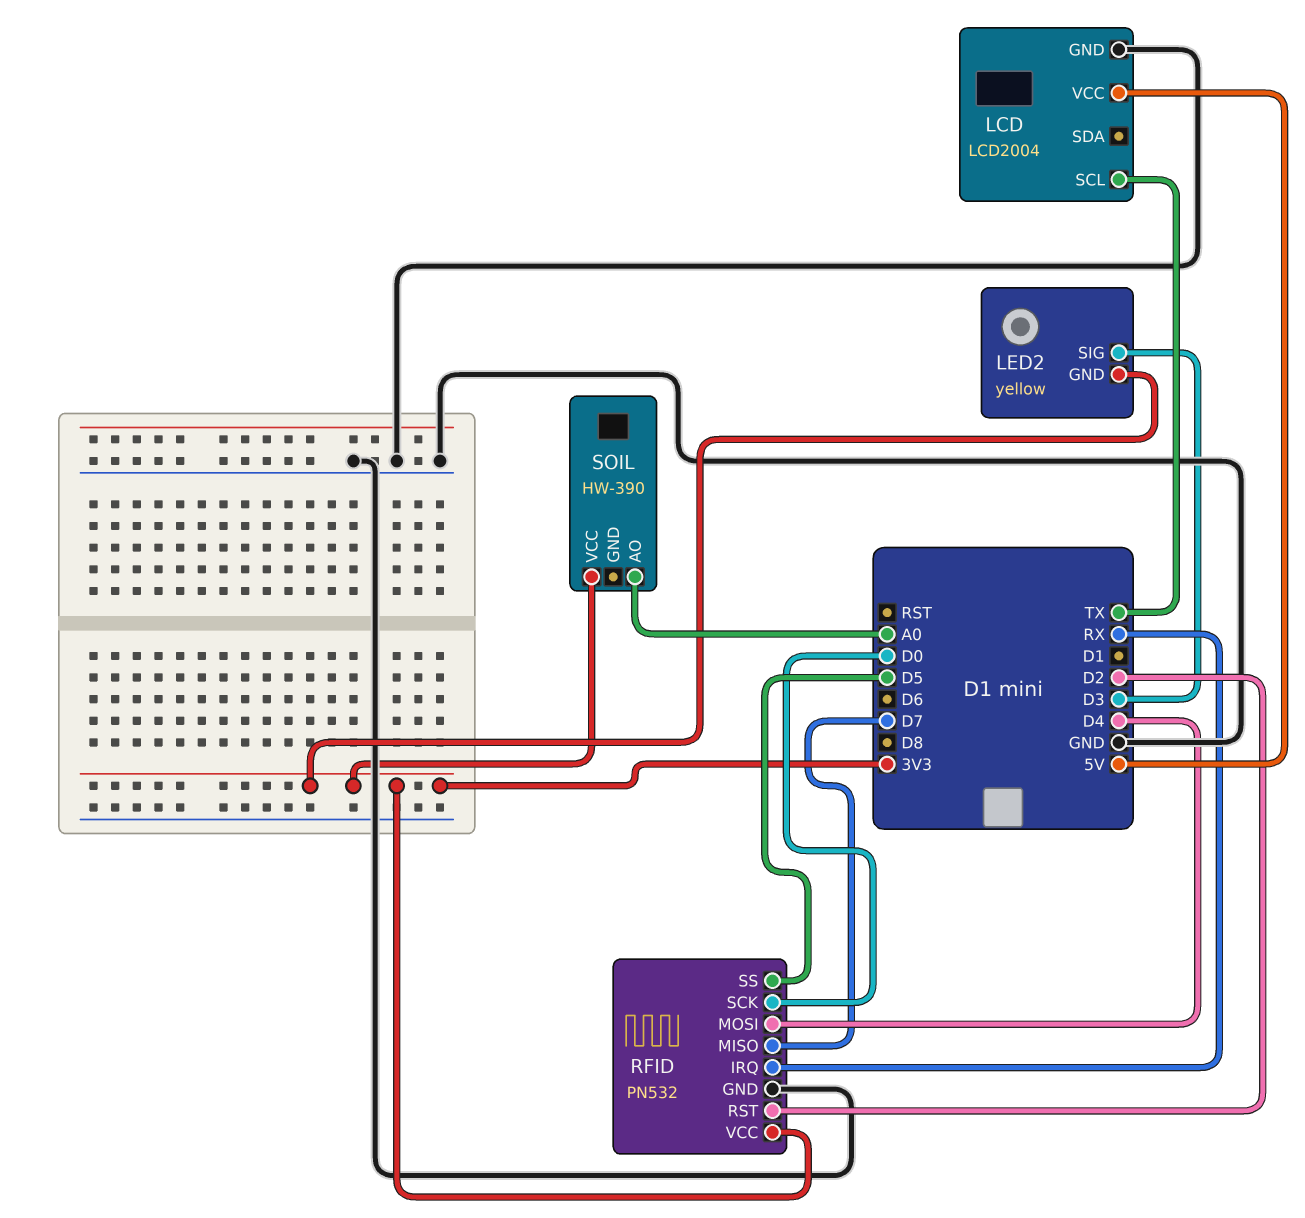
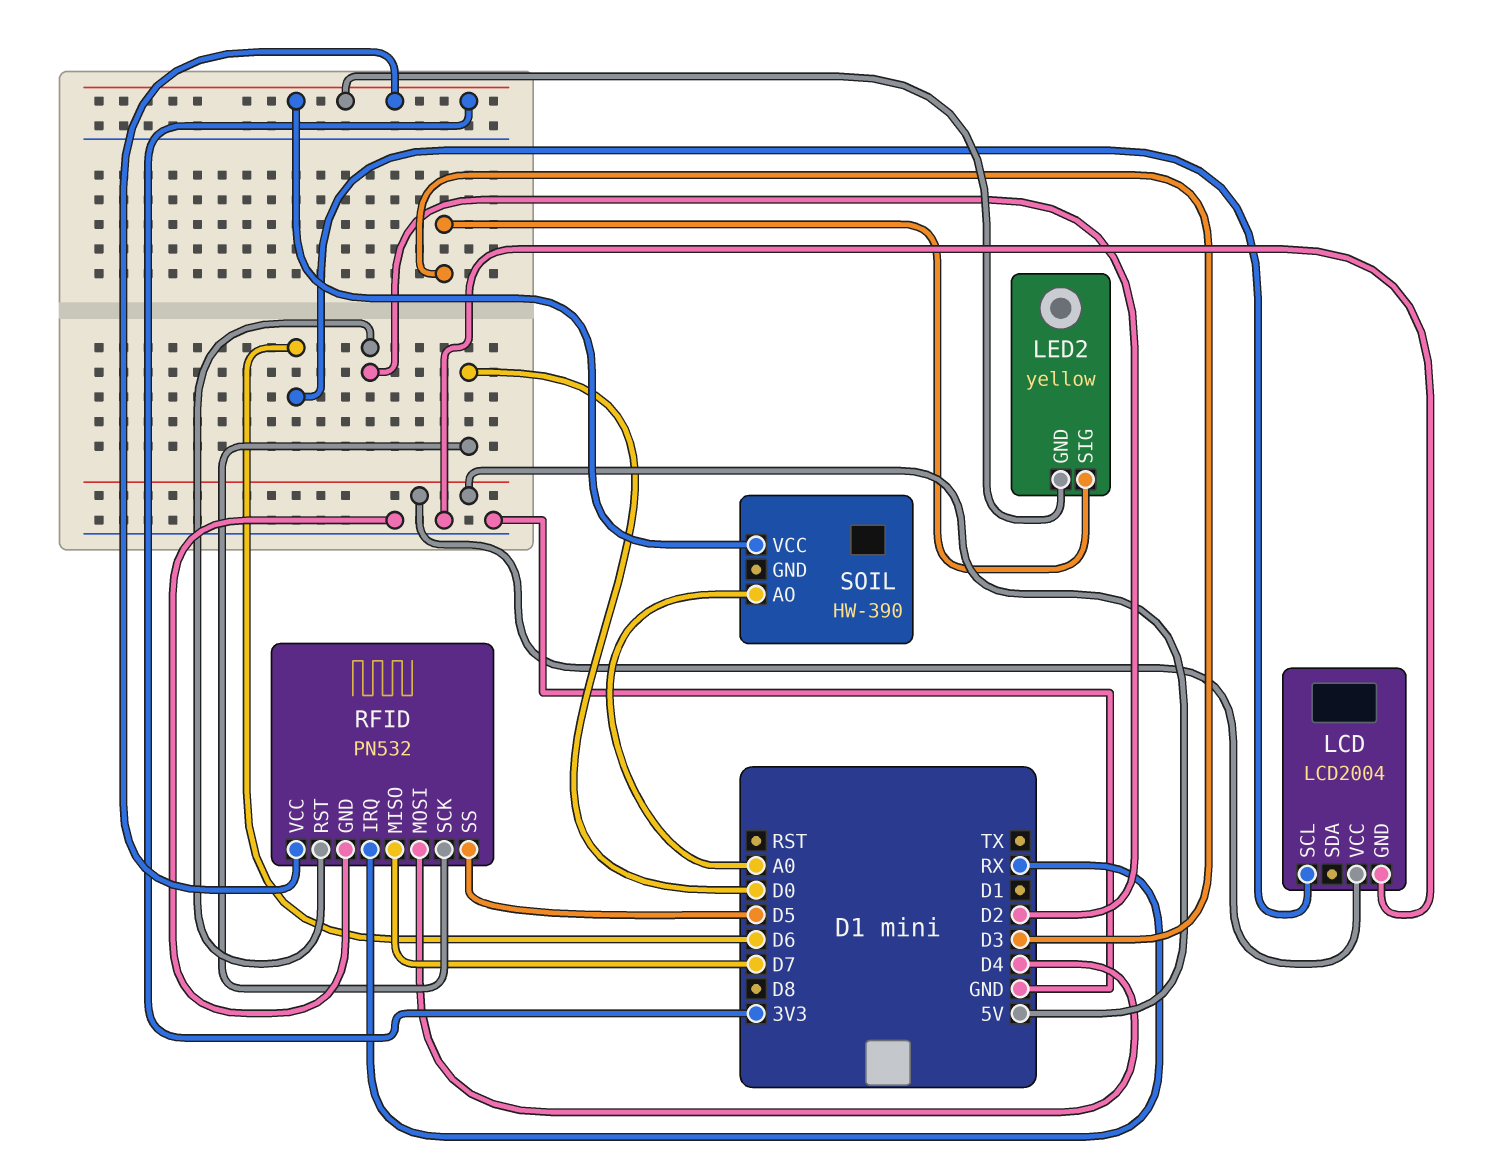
LCD pin SCL: TX -> D6

